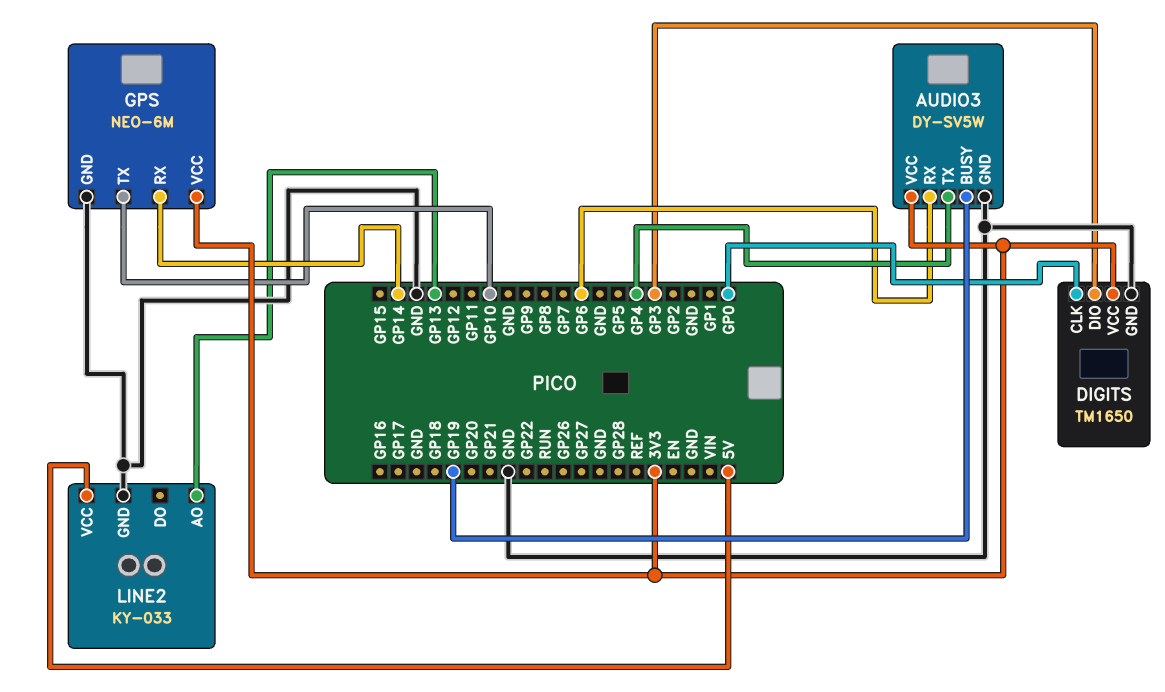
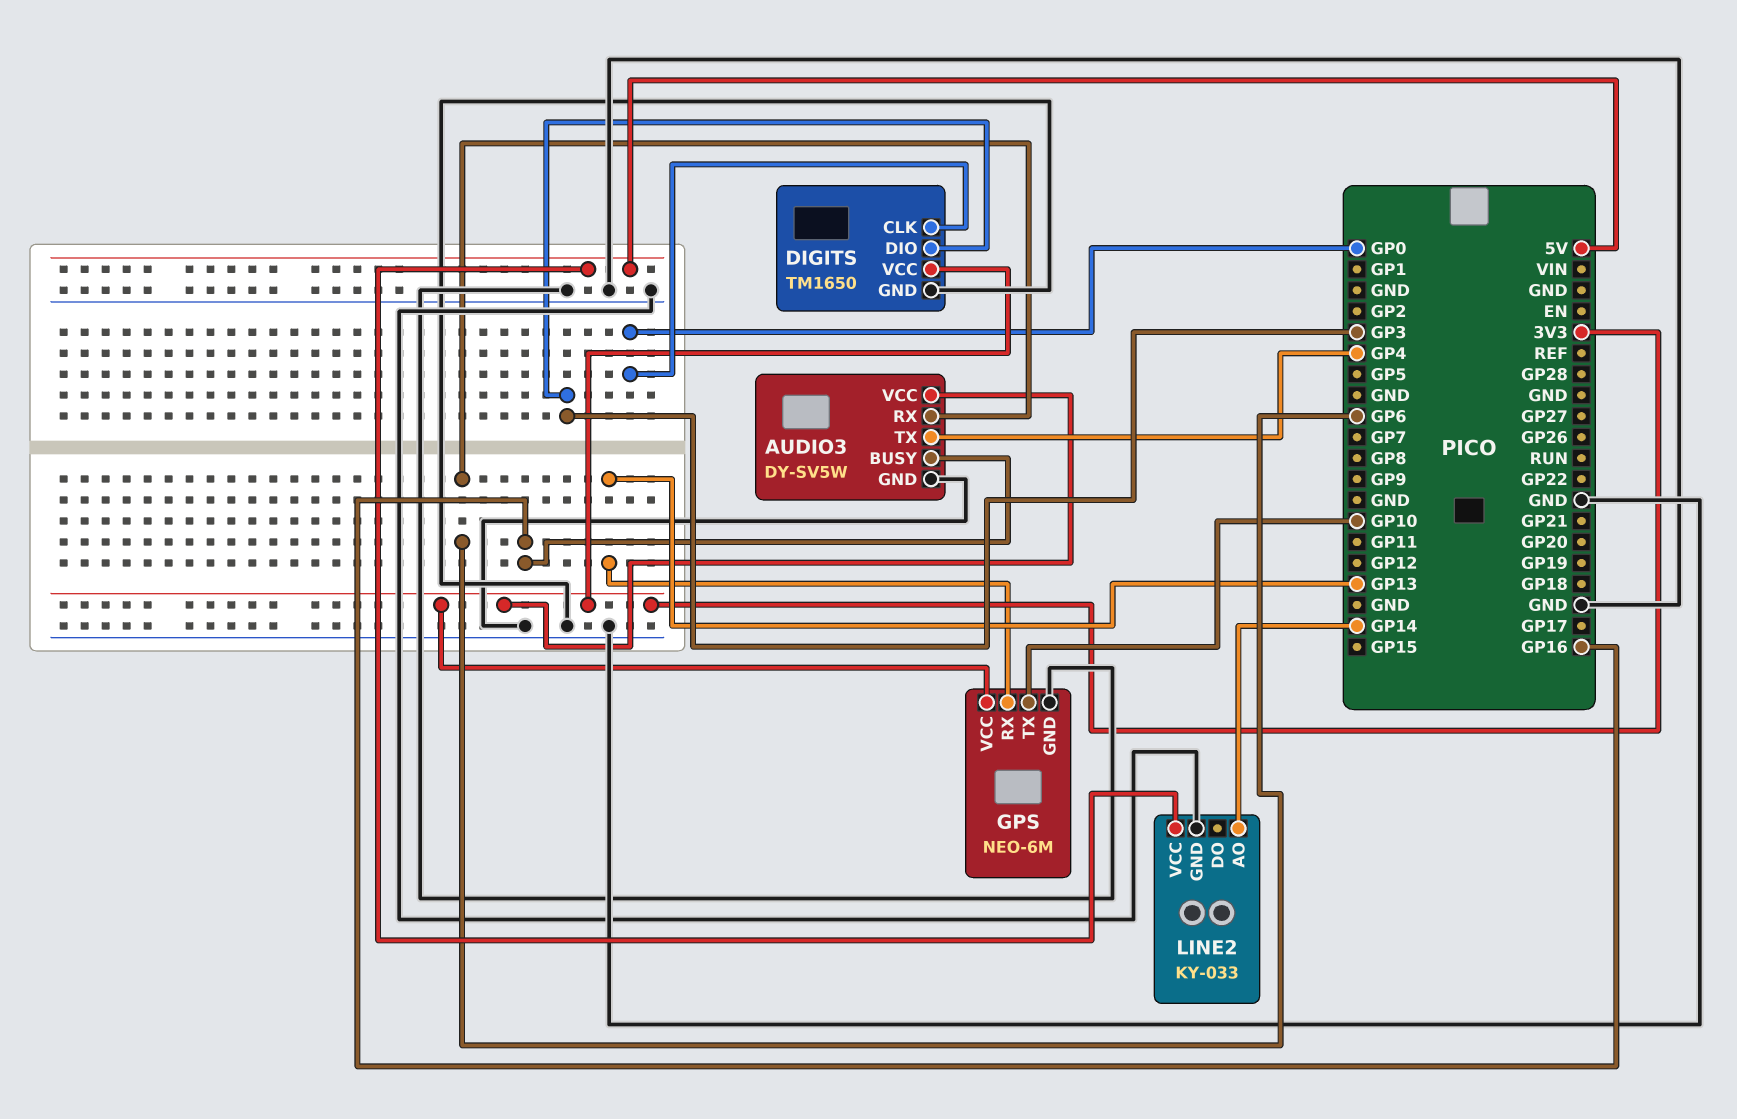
AUDIO3 pin BUSY: GP19 -> GP16
GPS pin RX: GP14 -> GP13
LINE2 pin AO: GP13 -> GP14

